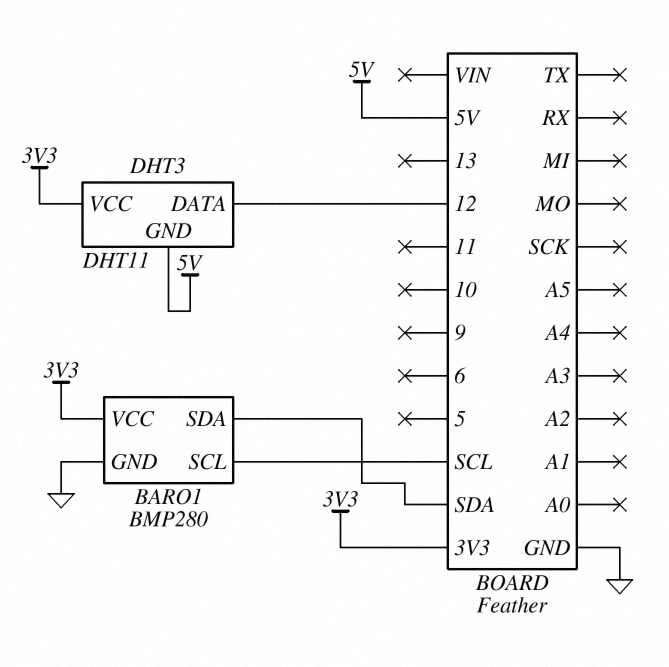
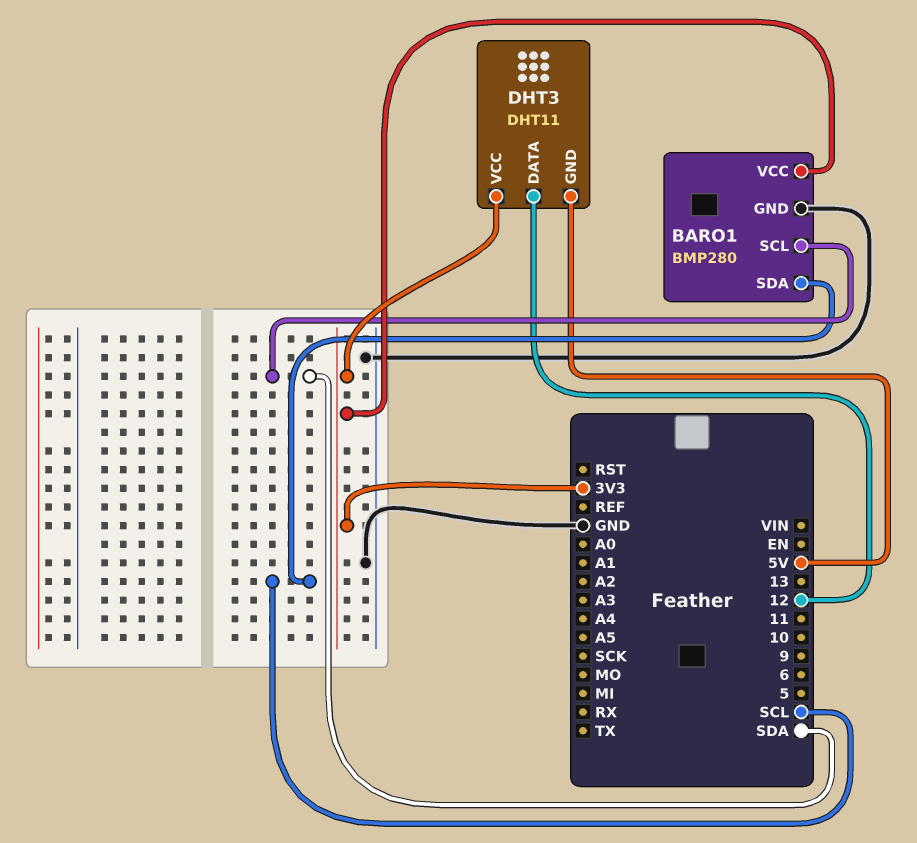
BARO1 pin SCL: SCL -> SDA
BARO1 pin SDA: SDA -> SCL

